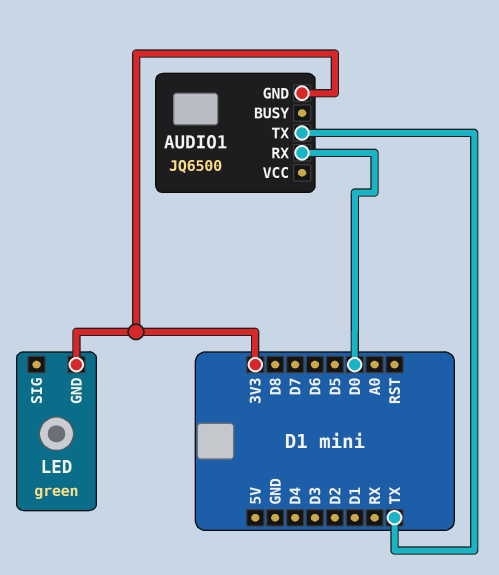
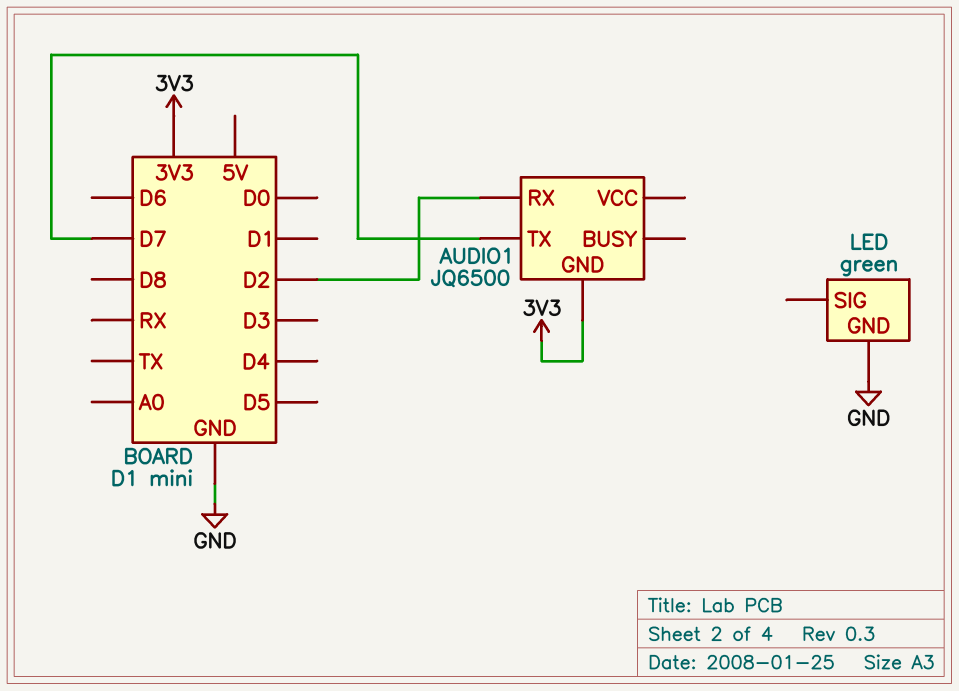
AUDIO1 pin RX: D0 -> D2
AUDIO1 pin TX: TX -> D7
LED pin GND: 3V3 -> GND

